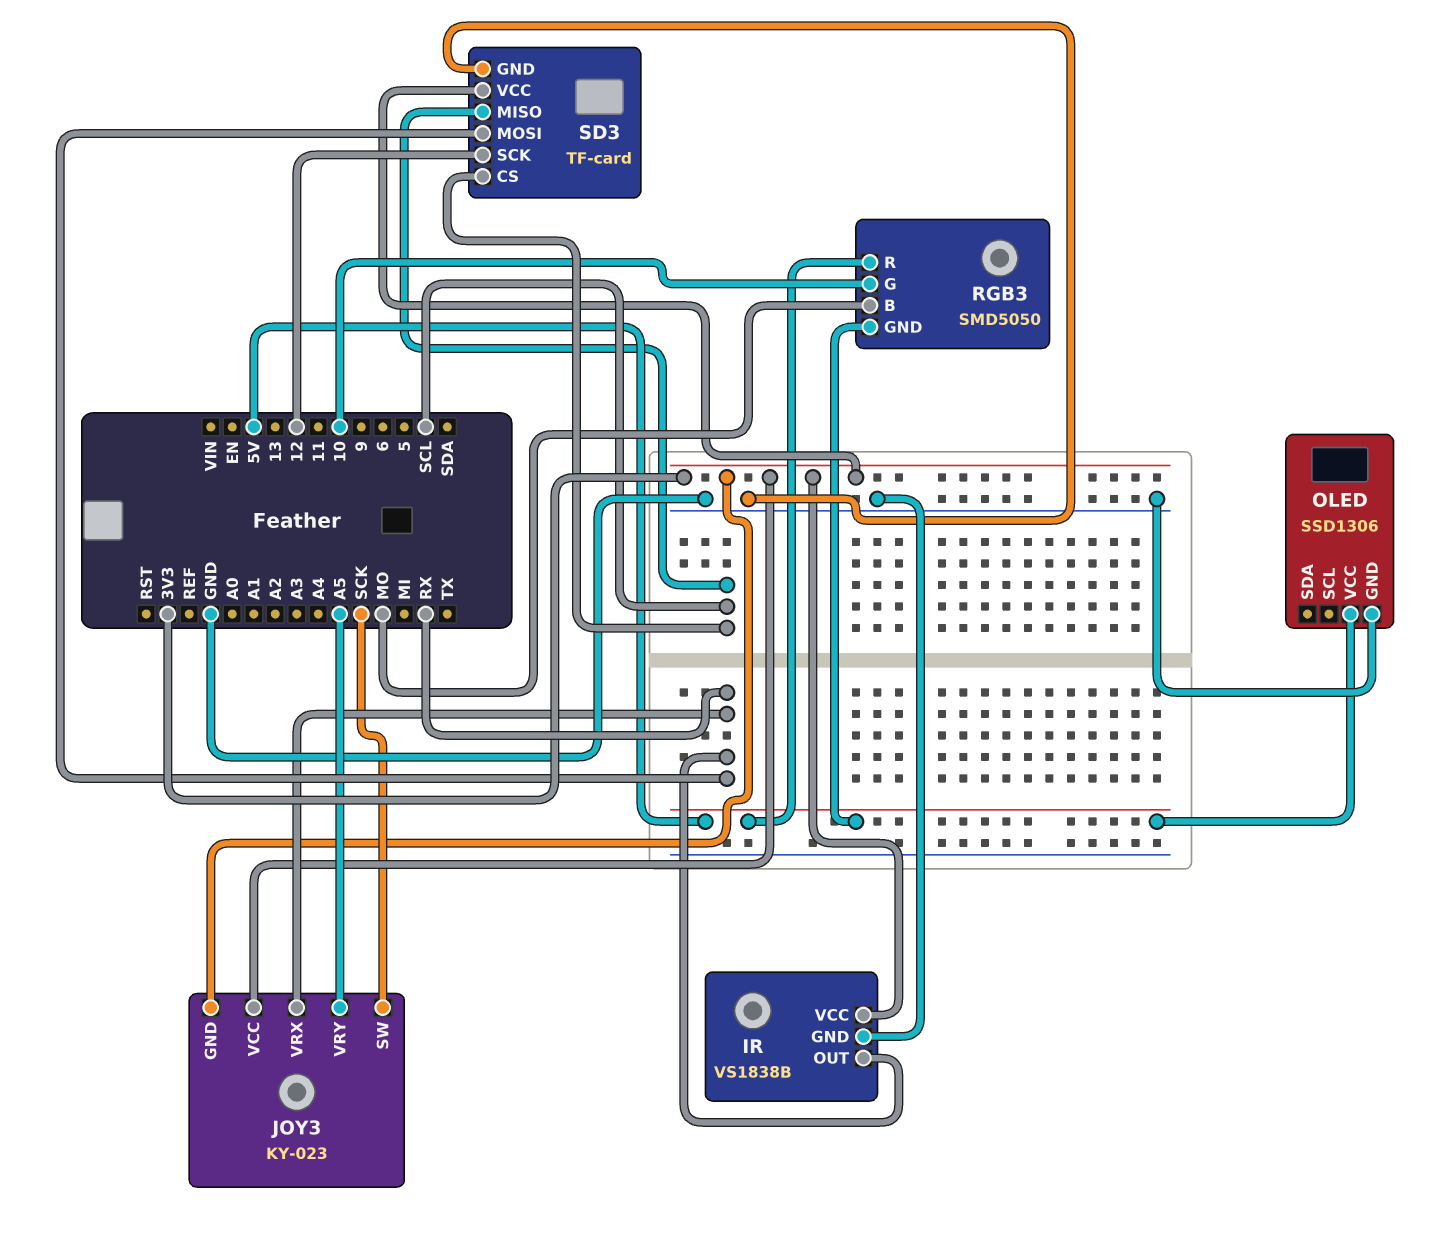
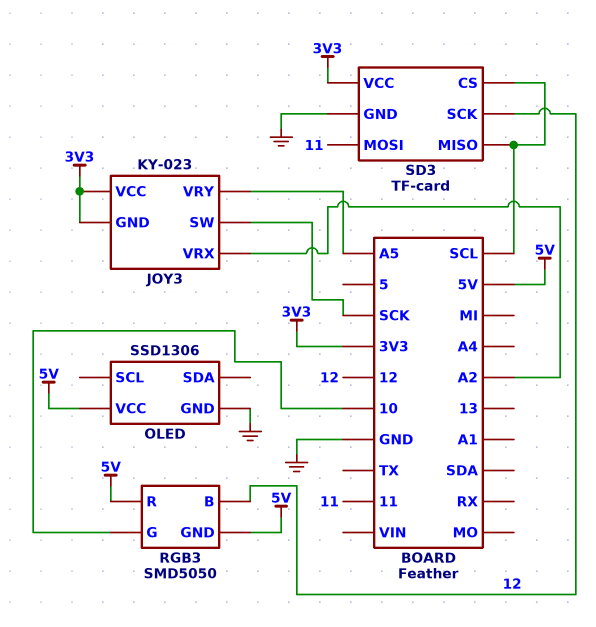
IR: VS1838B -> none
IR pin GND: GND -> none
IR pin OUT: RX -> none
IR pin VCC: 3V3 -> none
JOY3 pin VRX: RX -> A2
RGB3 pin B: MO -> 12
SD3 pin MOSI: RX -> 11

